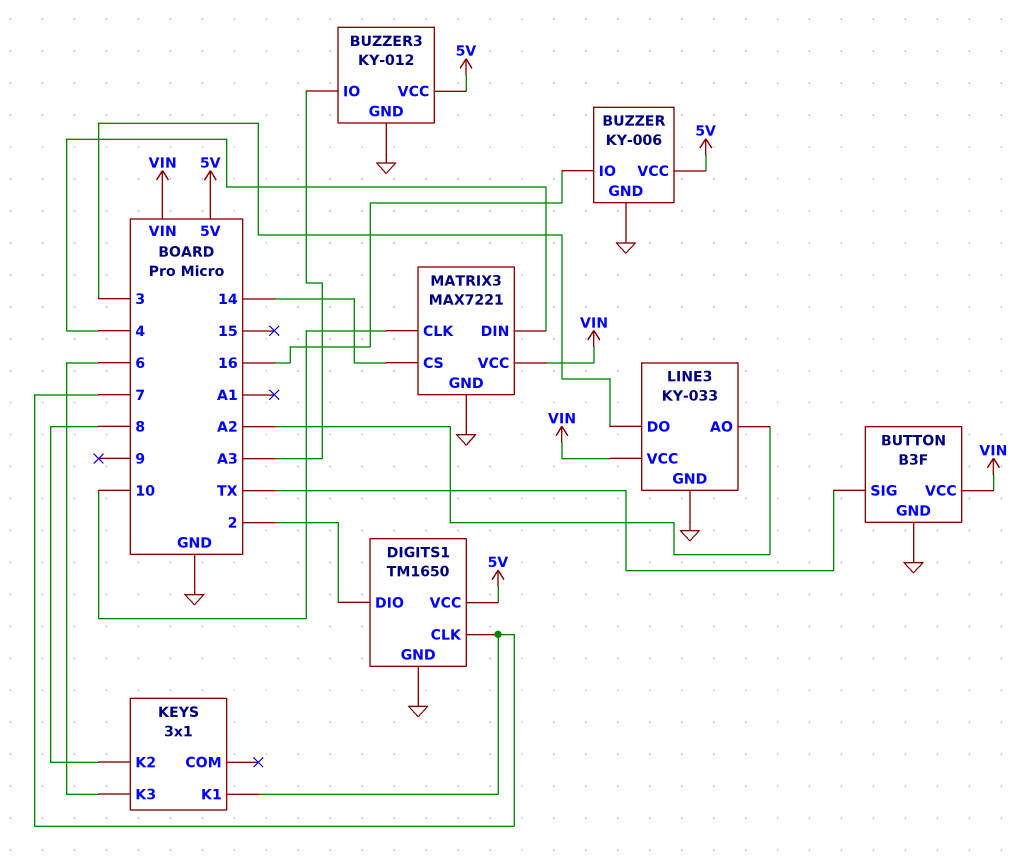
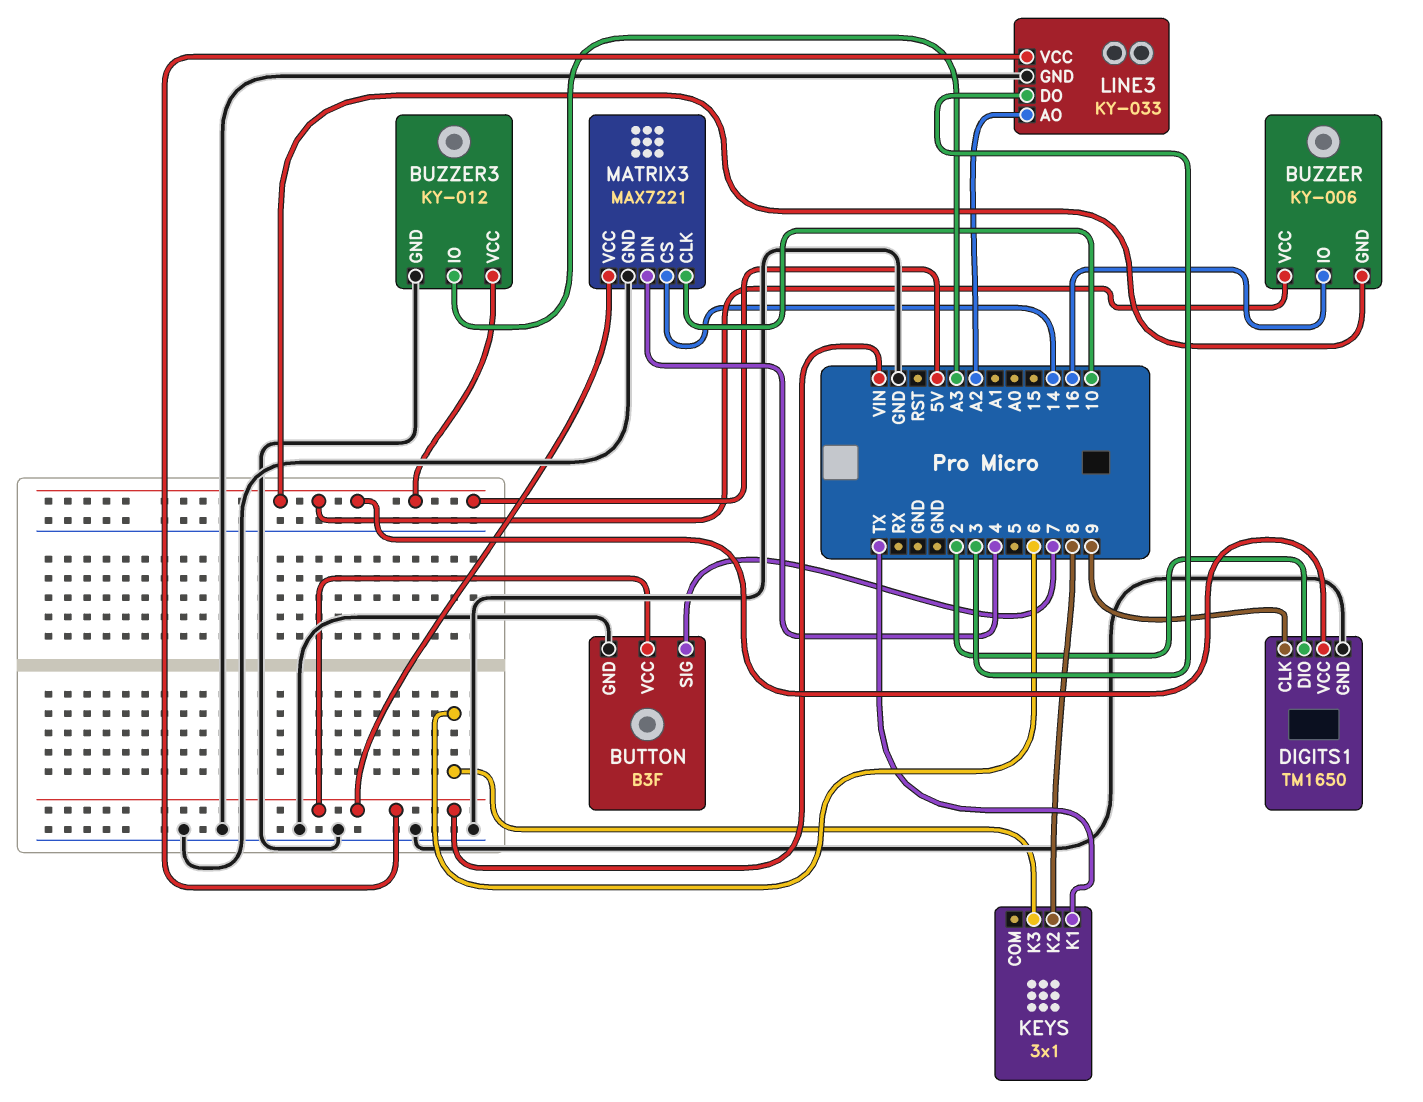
BUTTON pin SIG: TX -> 7
BUZZER pin GND: GND -> 5V
DIGITS1 pin CLK: 7 -> 9
KEYS pin K1: 7 -> TX

